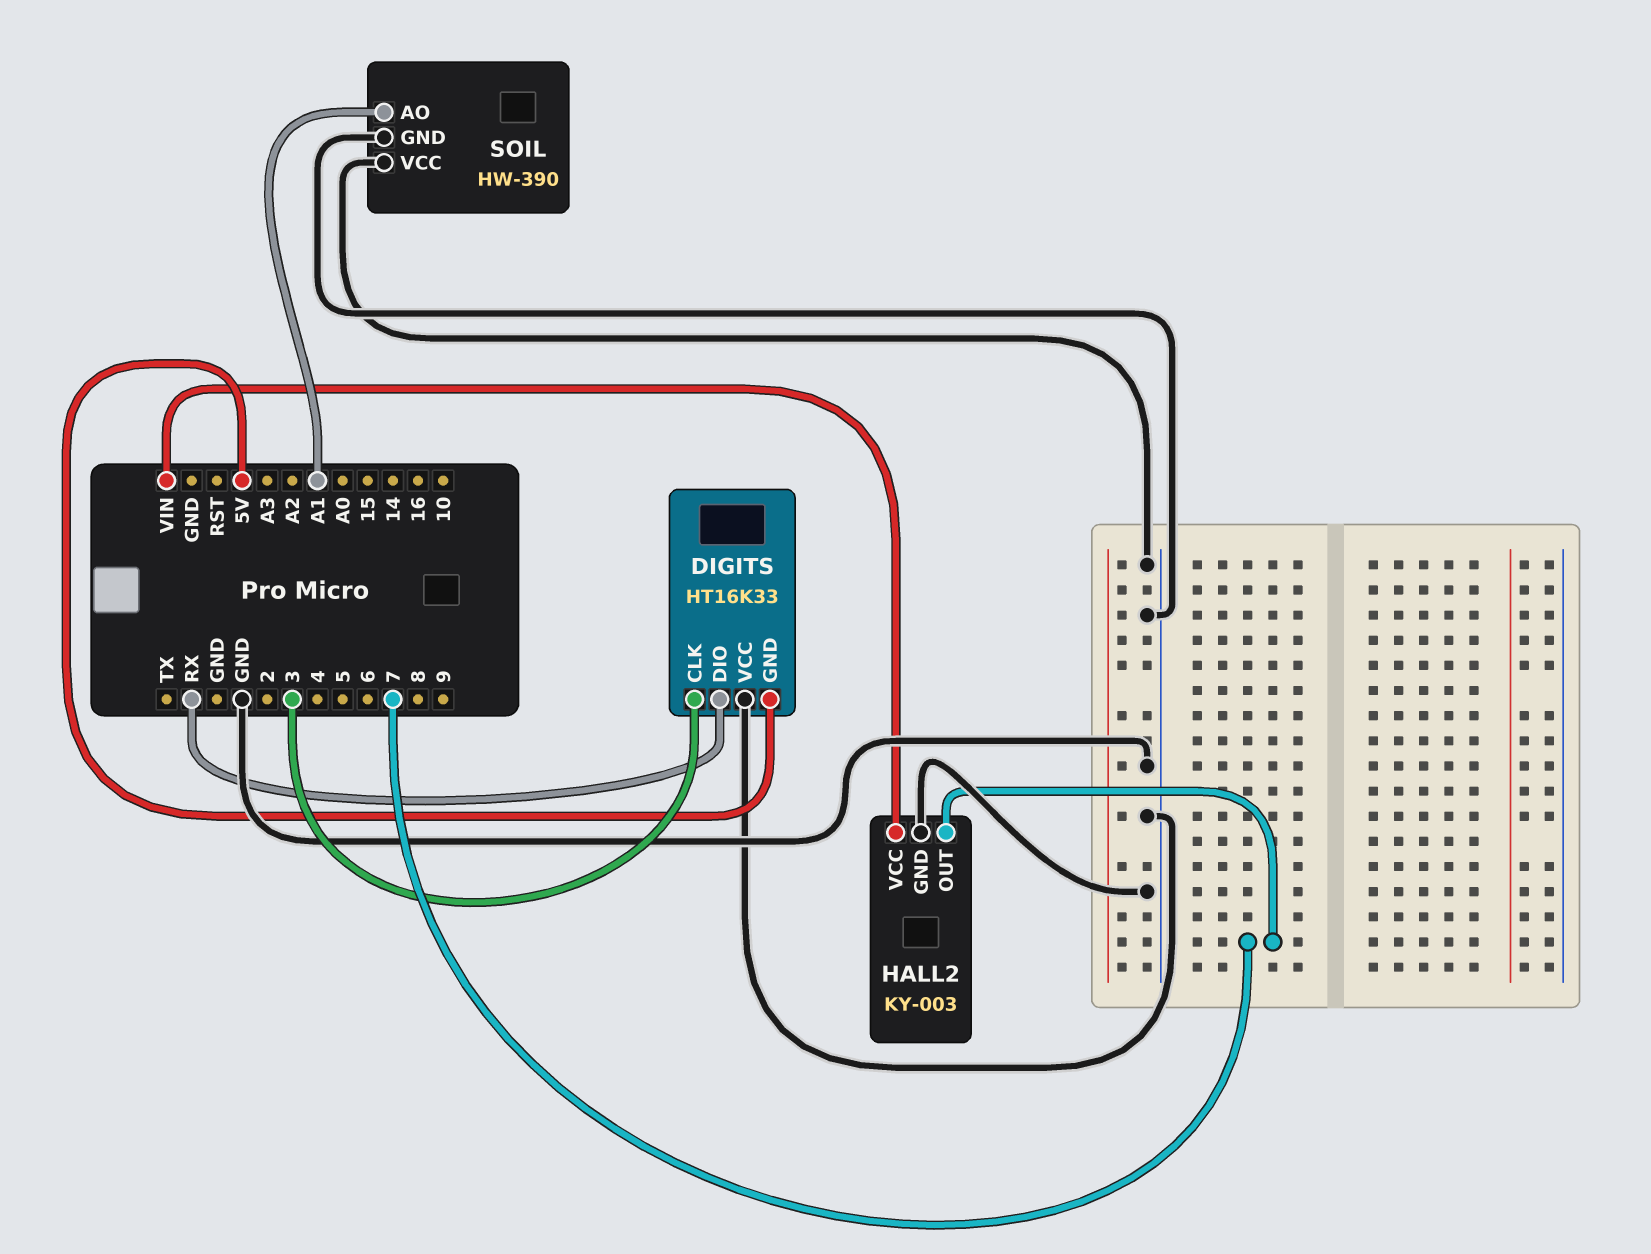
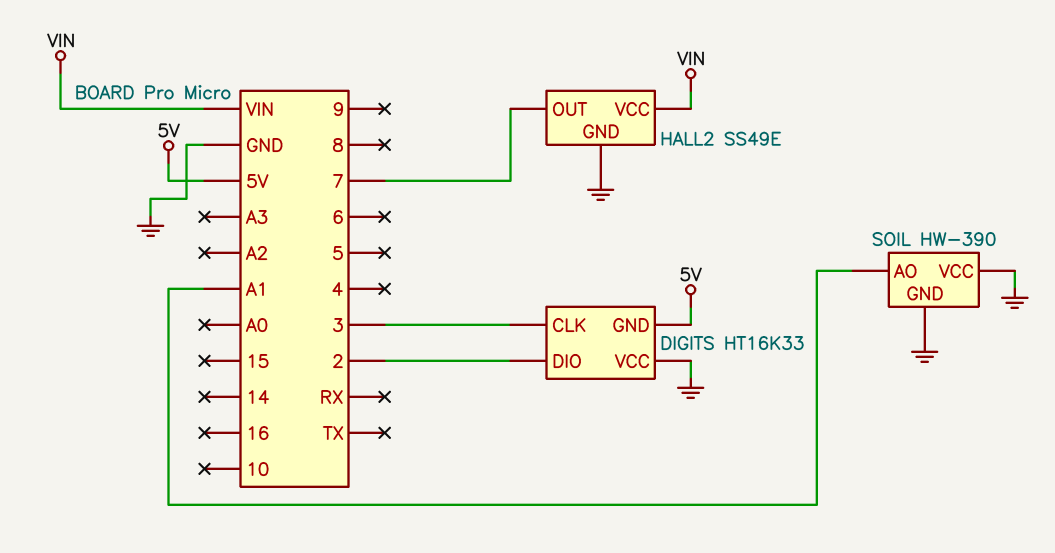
DIGITS pin DIO: RX -> 2
HALL2: KY-003 -> SS49E

